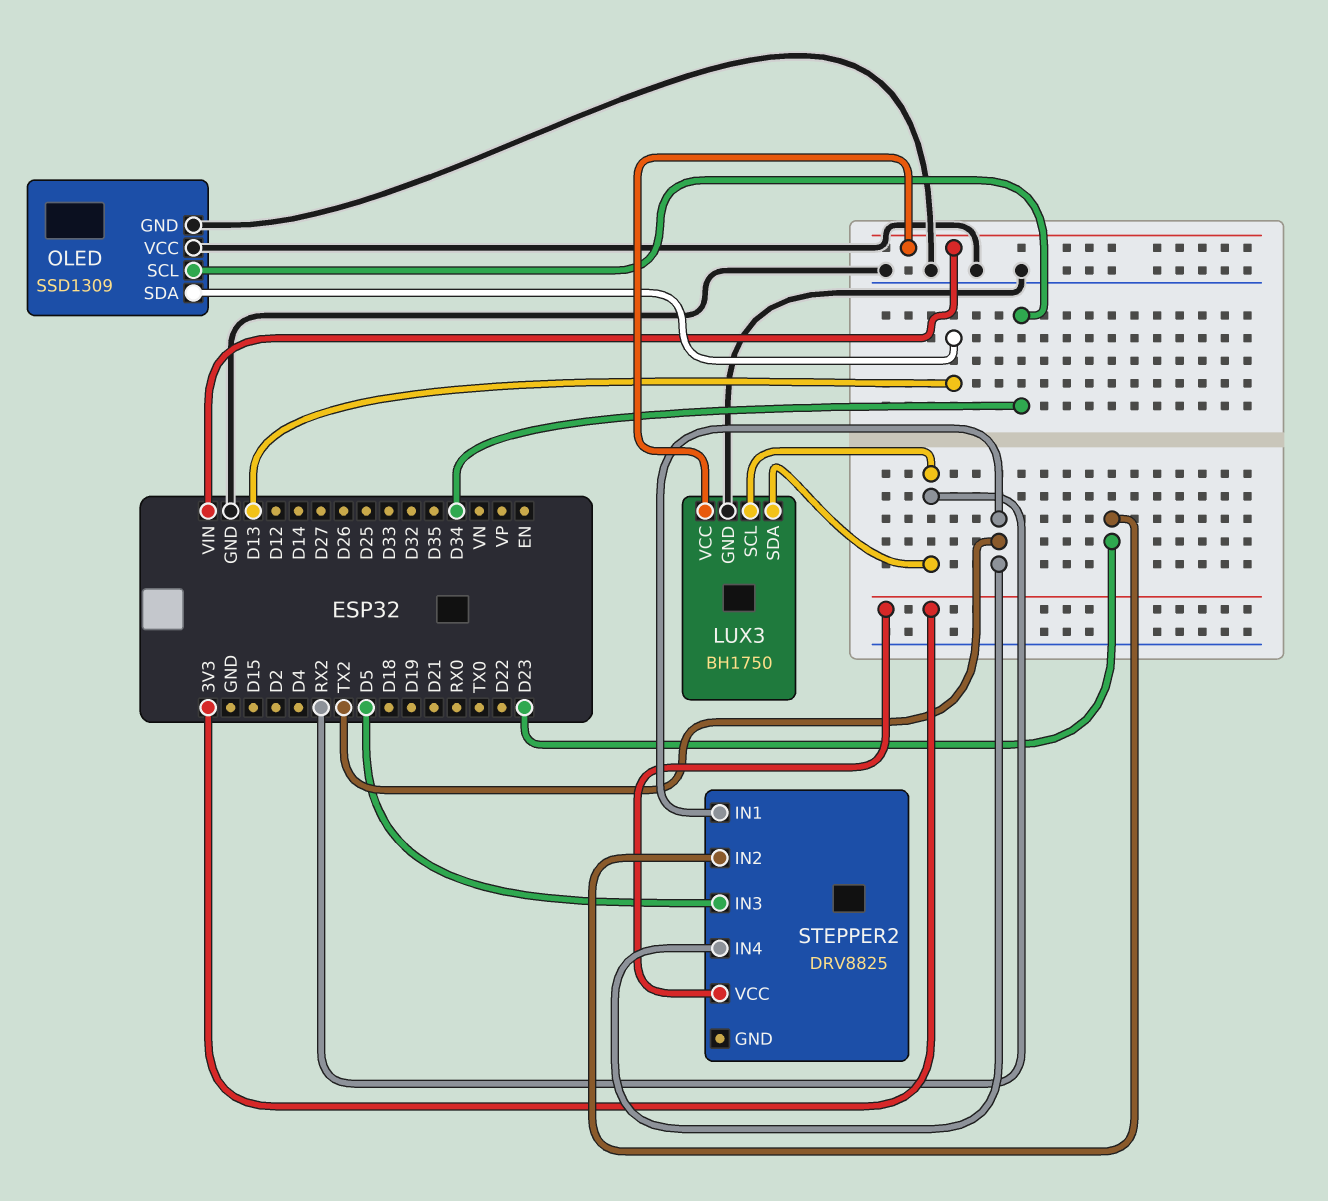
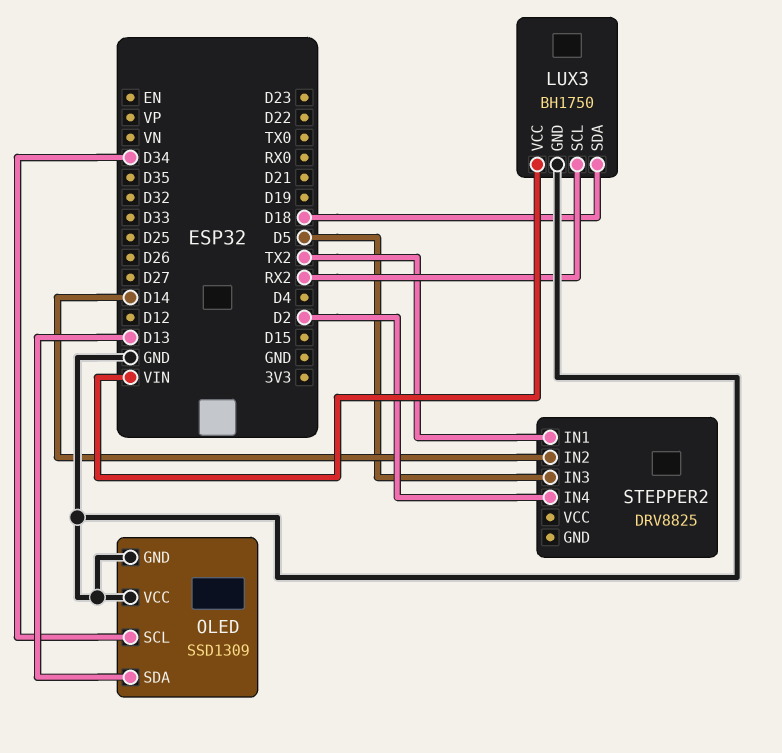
LUX3 pin SDA: RX2 -> D18
STEPPER2 pin IN2: D23 -> D14
STEPPER2 pin IN4: TX2 -> D2
STEPPER2 pin VCC: 3V3 -> none

